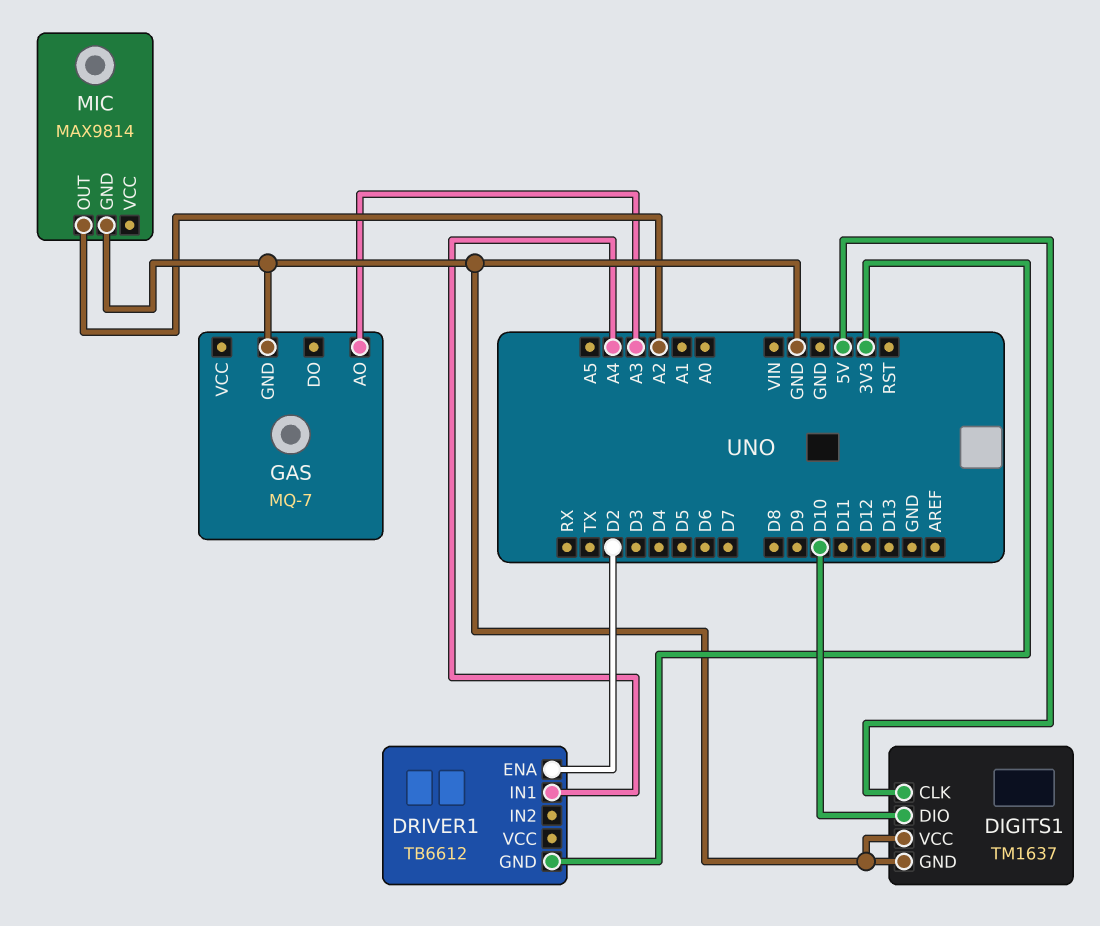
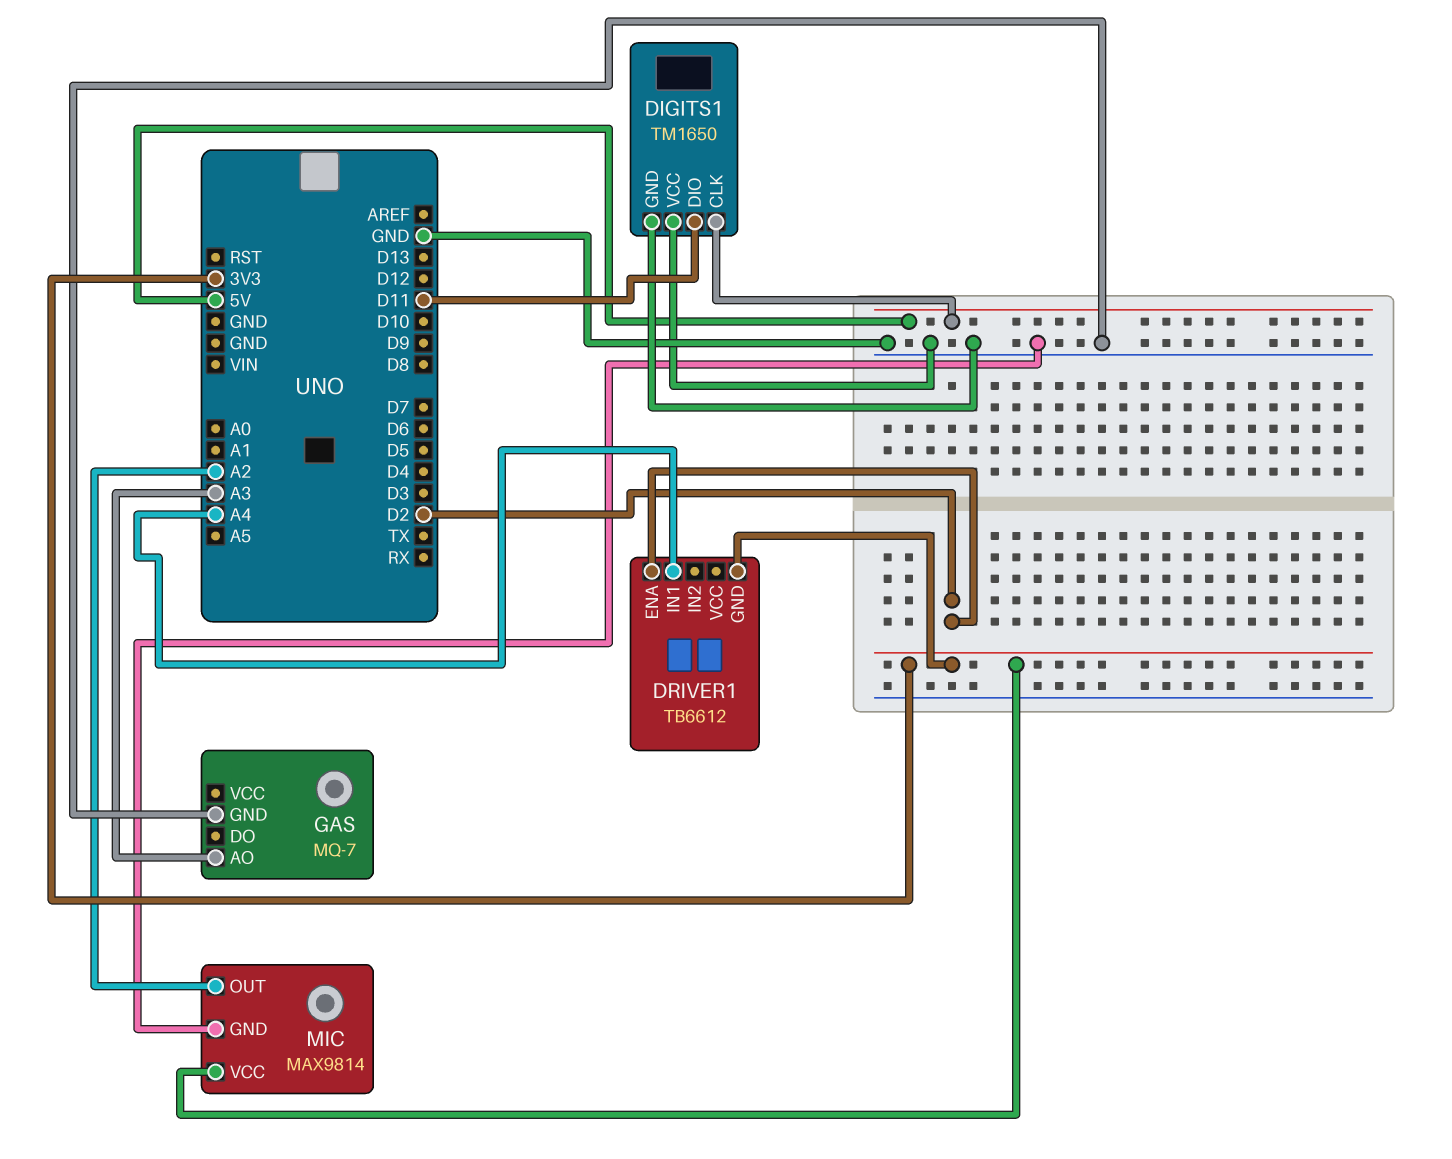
DIGITS1: TM1637 -> TM1650
DIGITS1 pin DIO: D10 -> D11
MIC pin VCC: none -> 3V3

